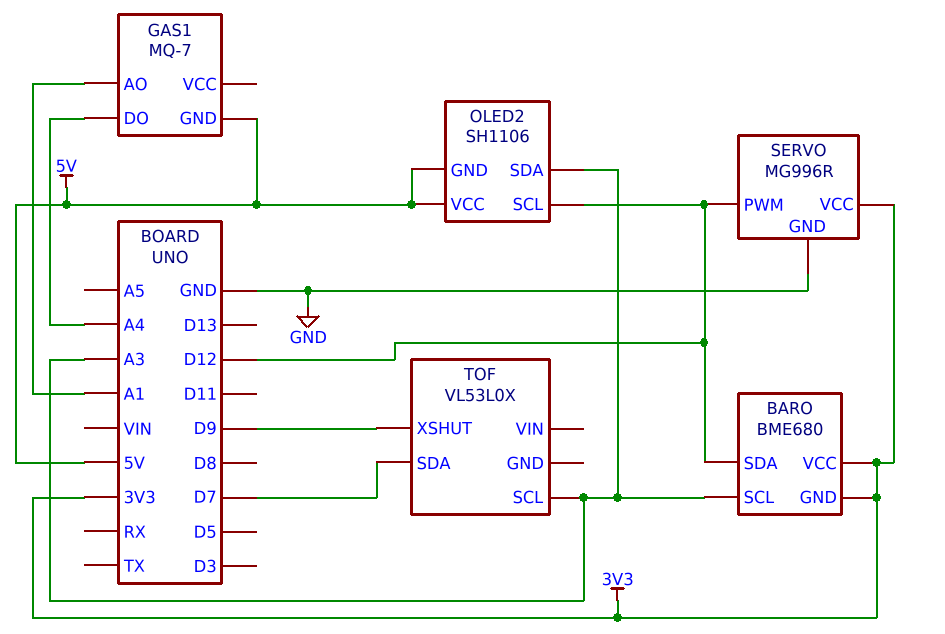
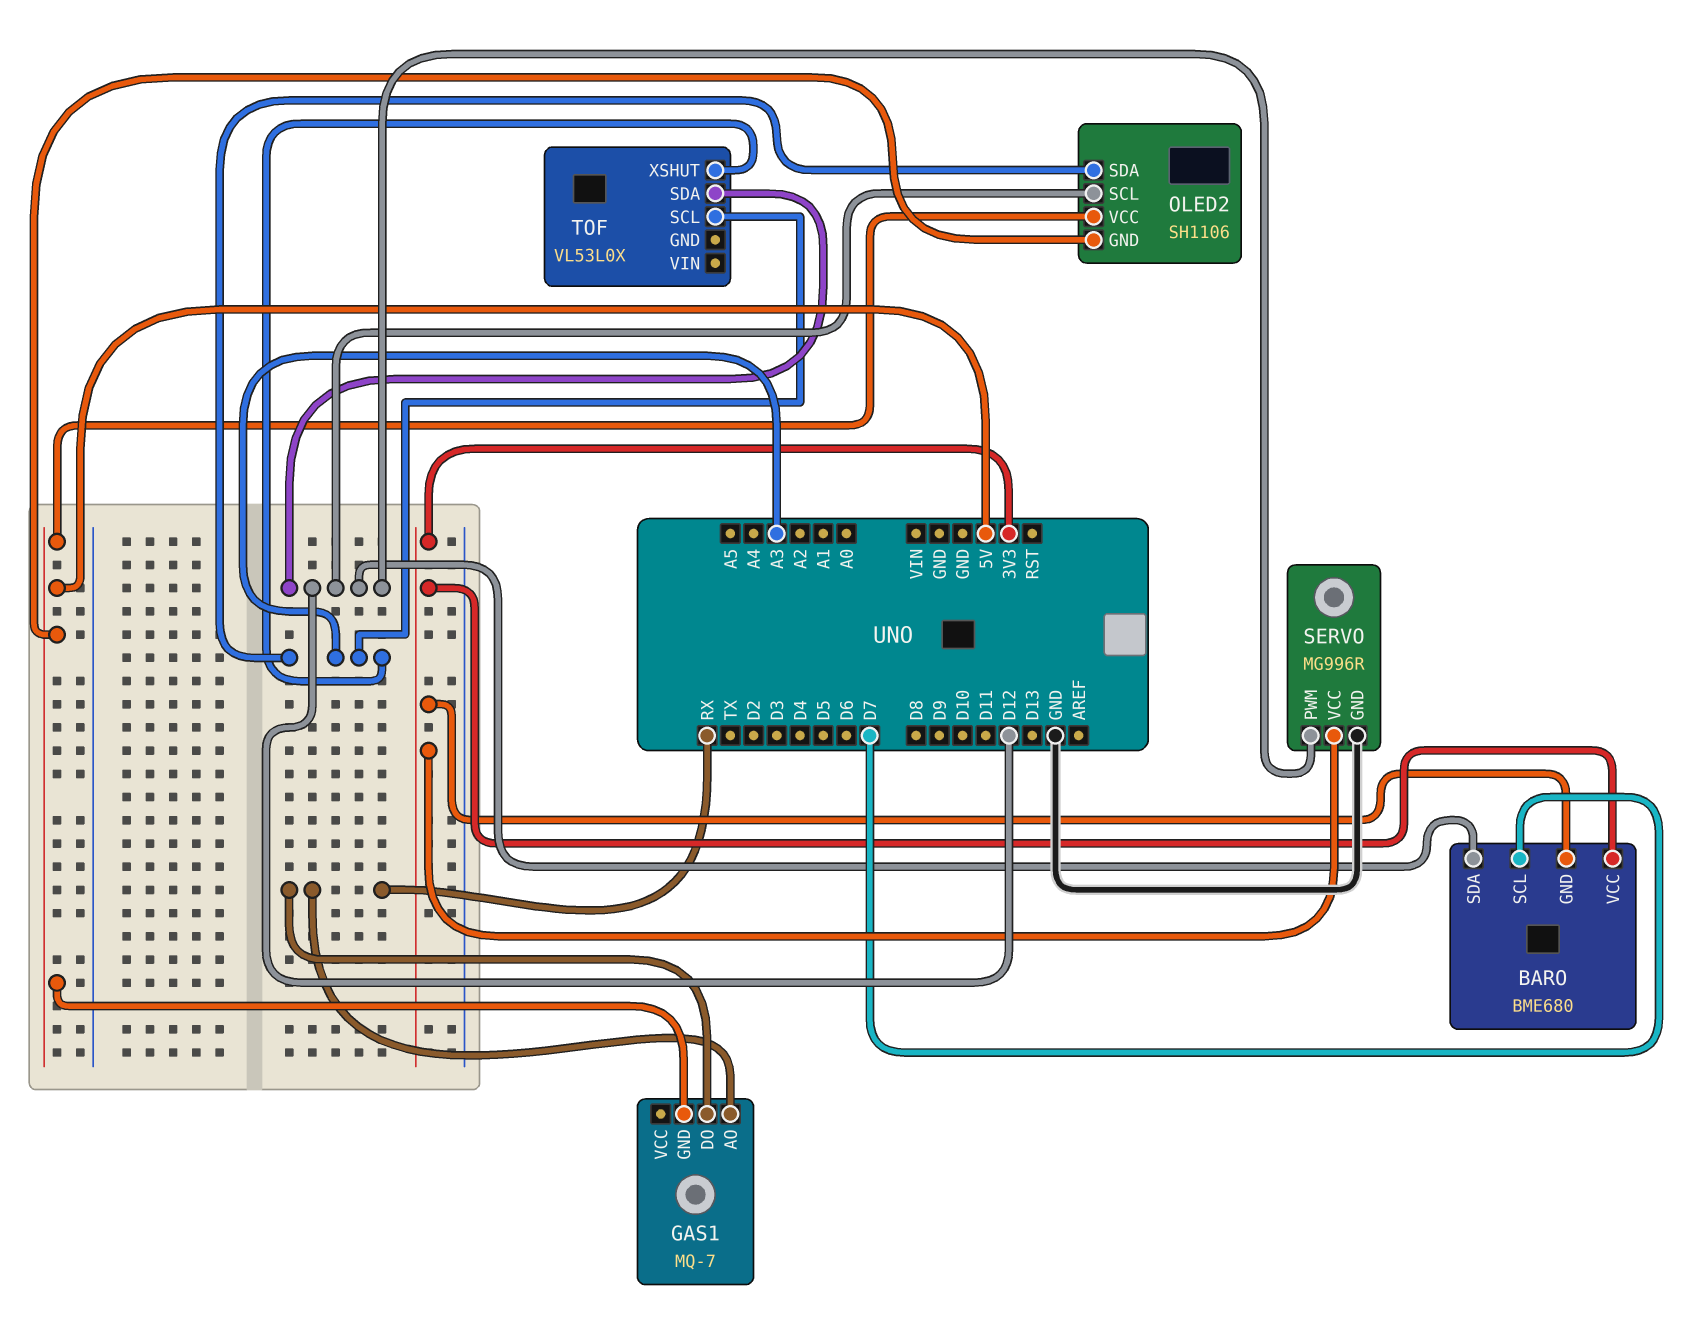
BARO pin SCL: A3 -> D7
GAS1 pin AO: A1 -> RX
GAS1 pin DO: A4 -> RX
TOF pin SDA: D7 -> D12
TOF pin XSHUT: D9 -> A3

